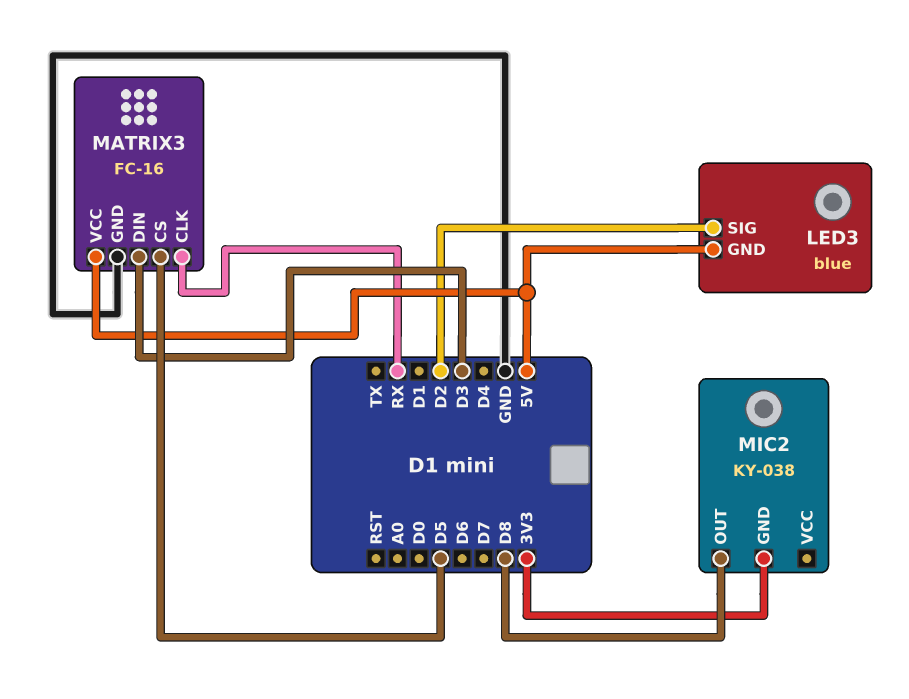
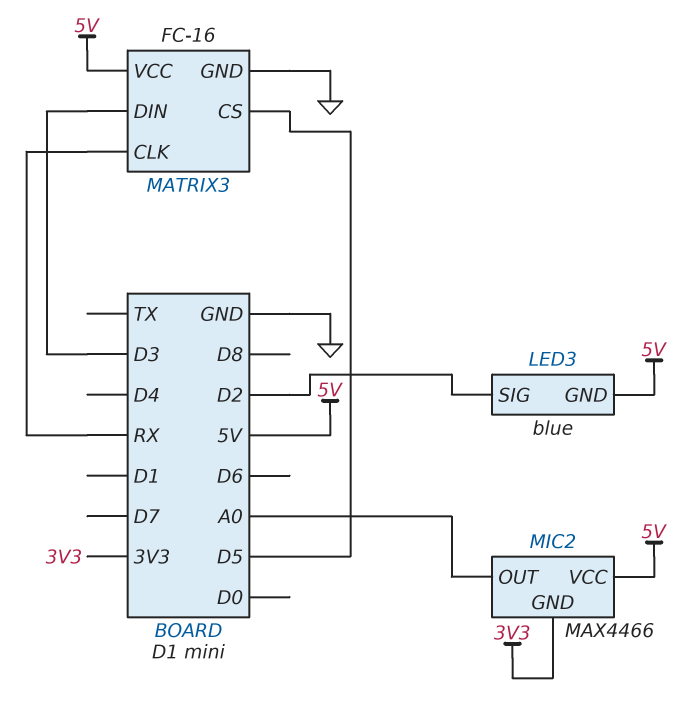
MIC2: KY-038 -> MAX4466
MIC2 pin OUT: D8 -> A0
MIC2 pin VCC: none -> 5V

